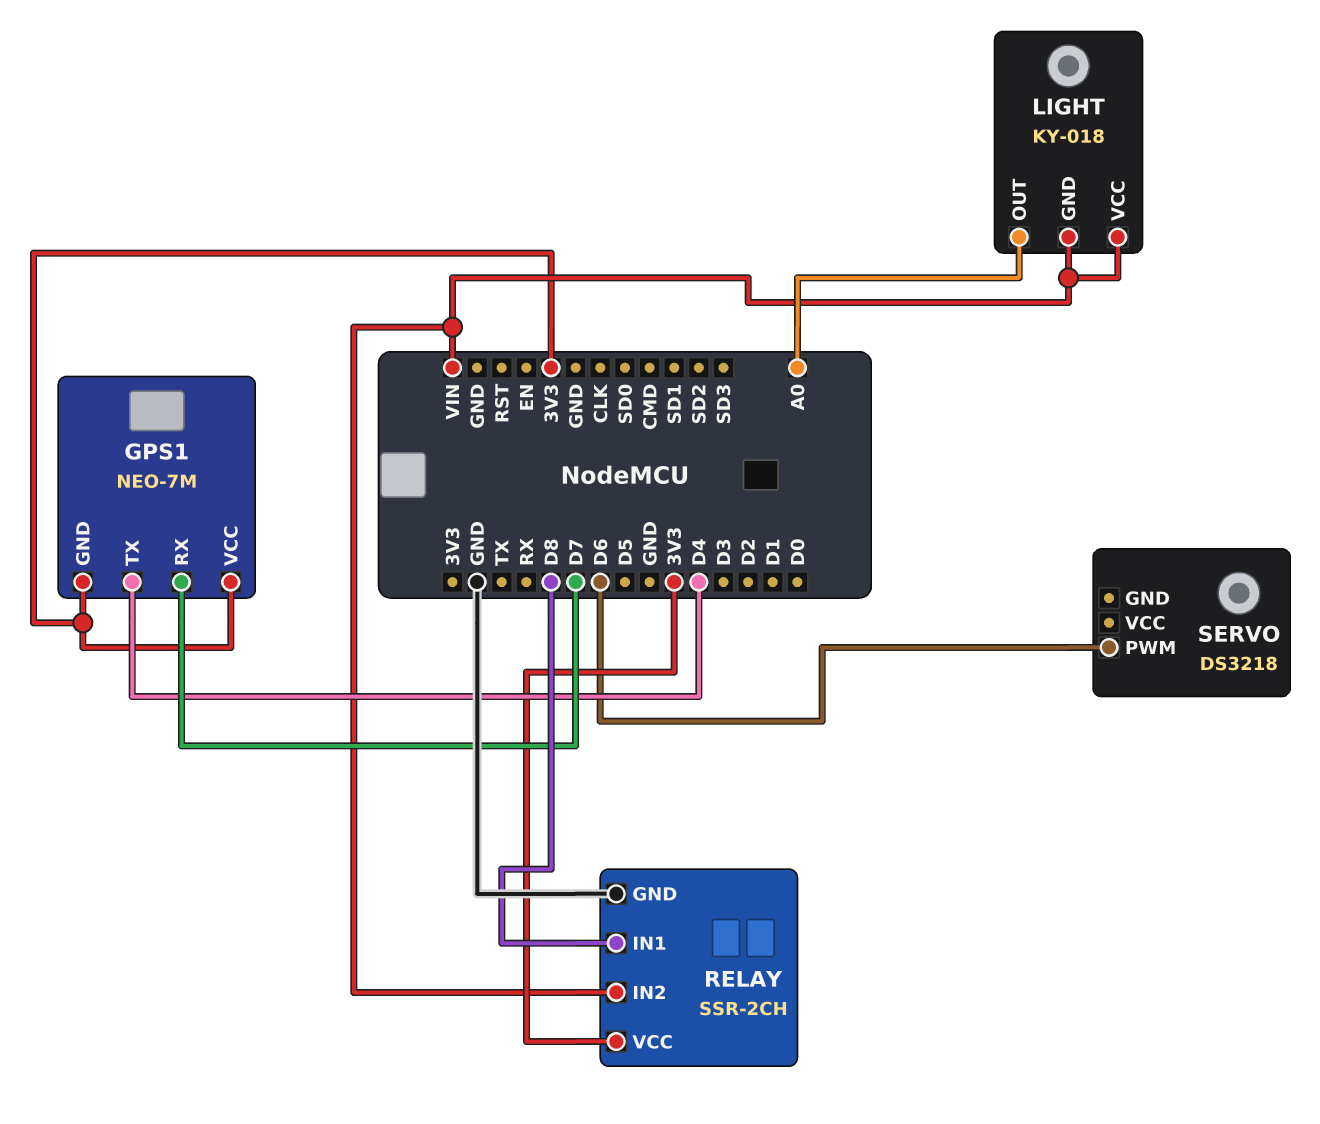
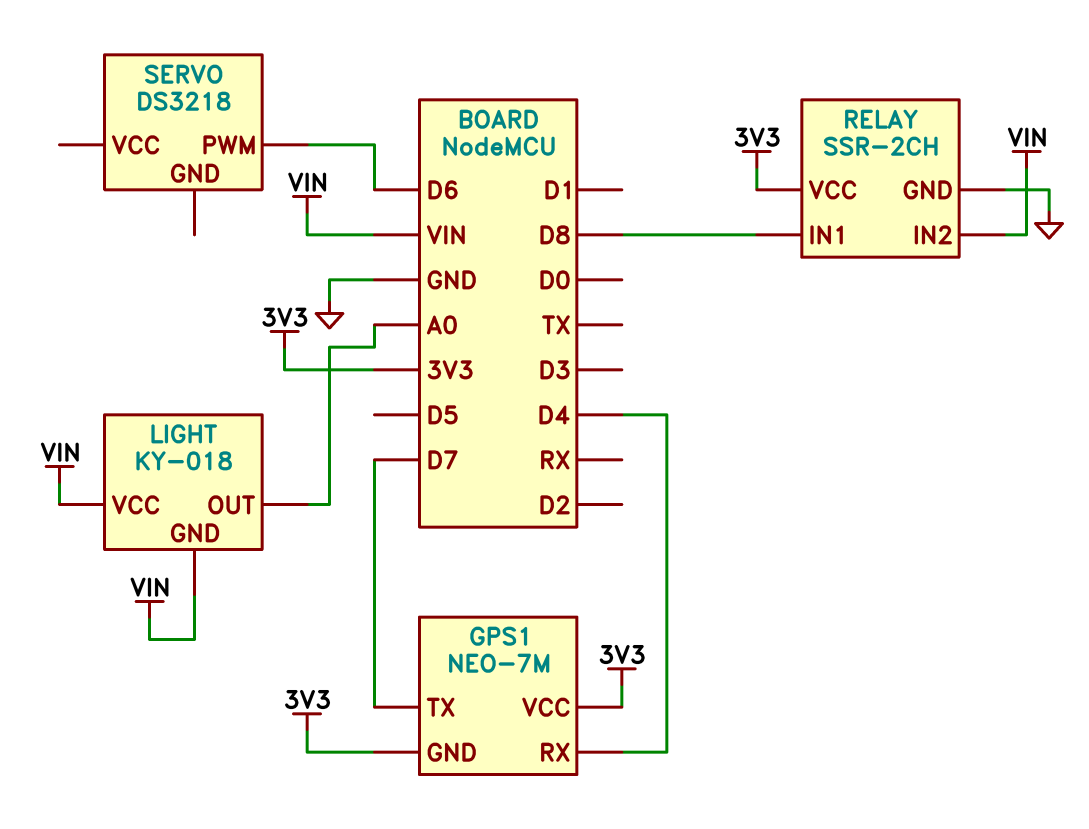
GPS1 pin RX: D7 -> D4
GPS1 pin TX: D4 -> D7

